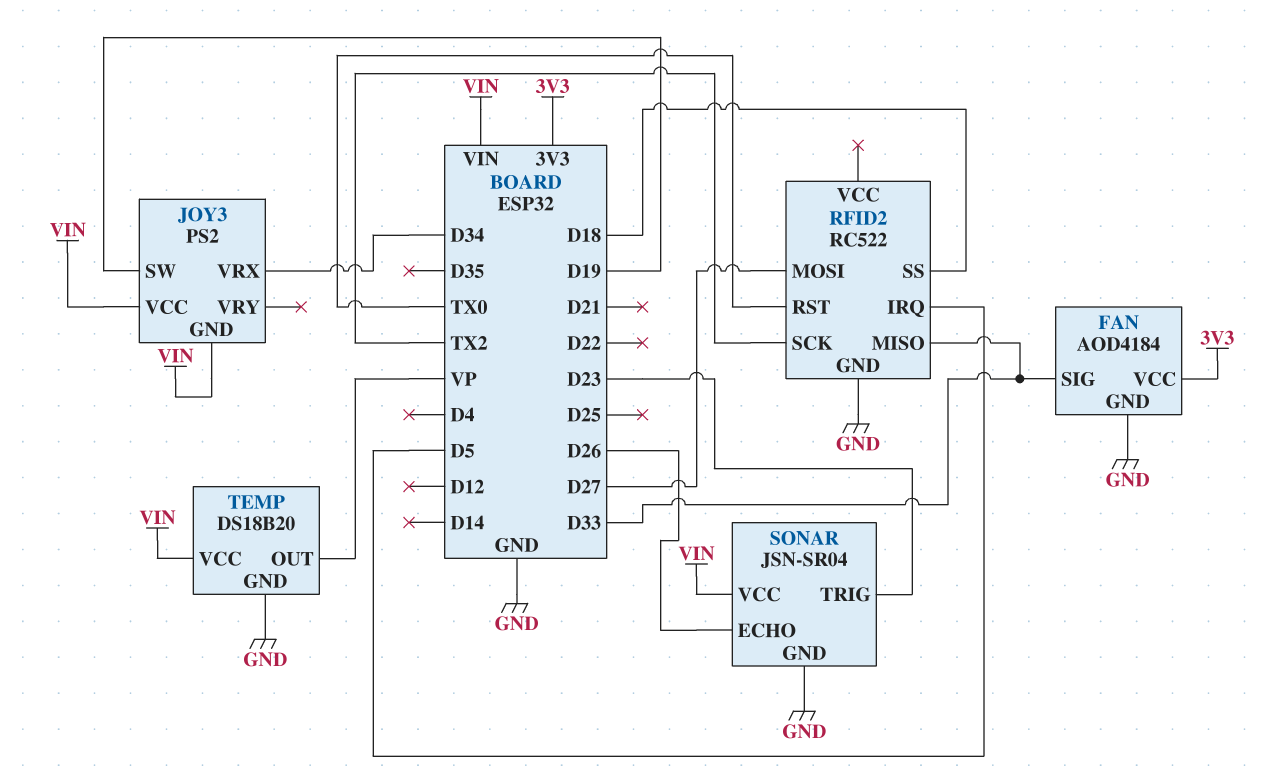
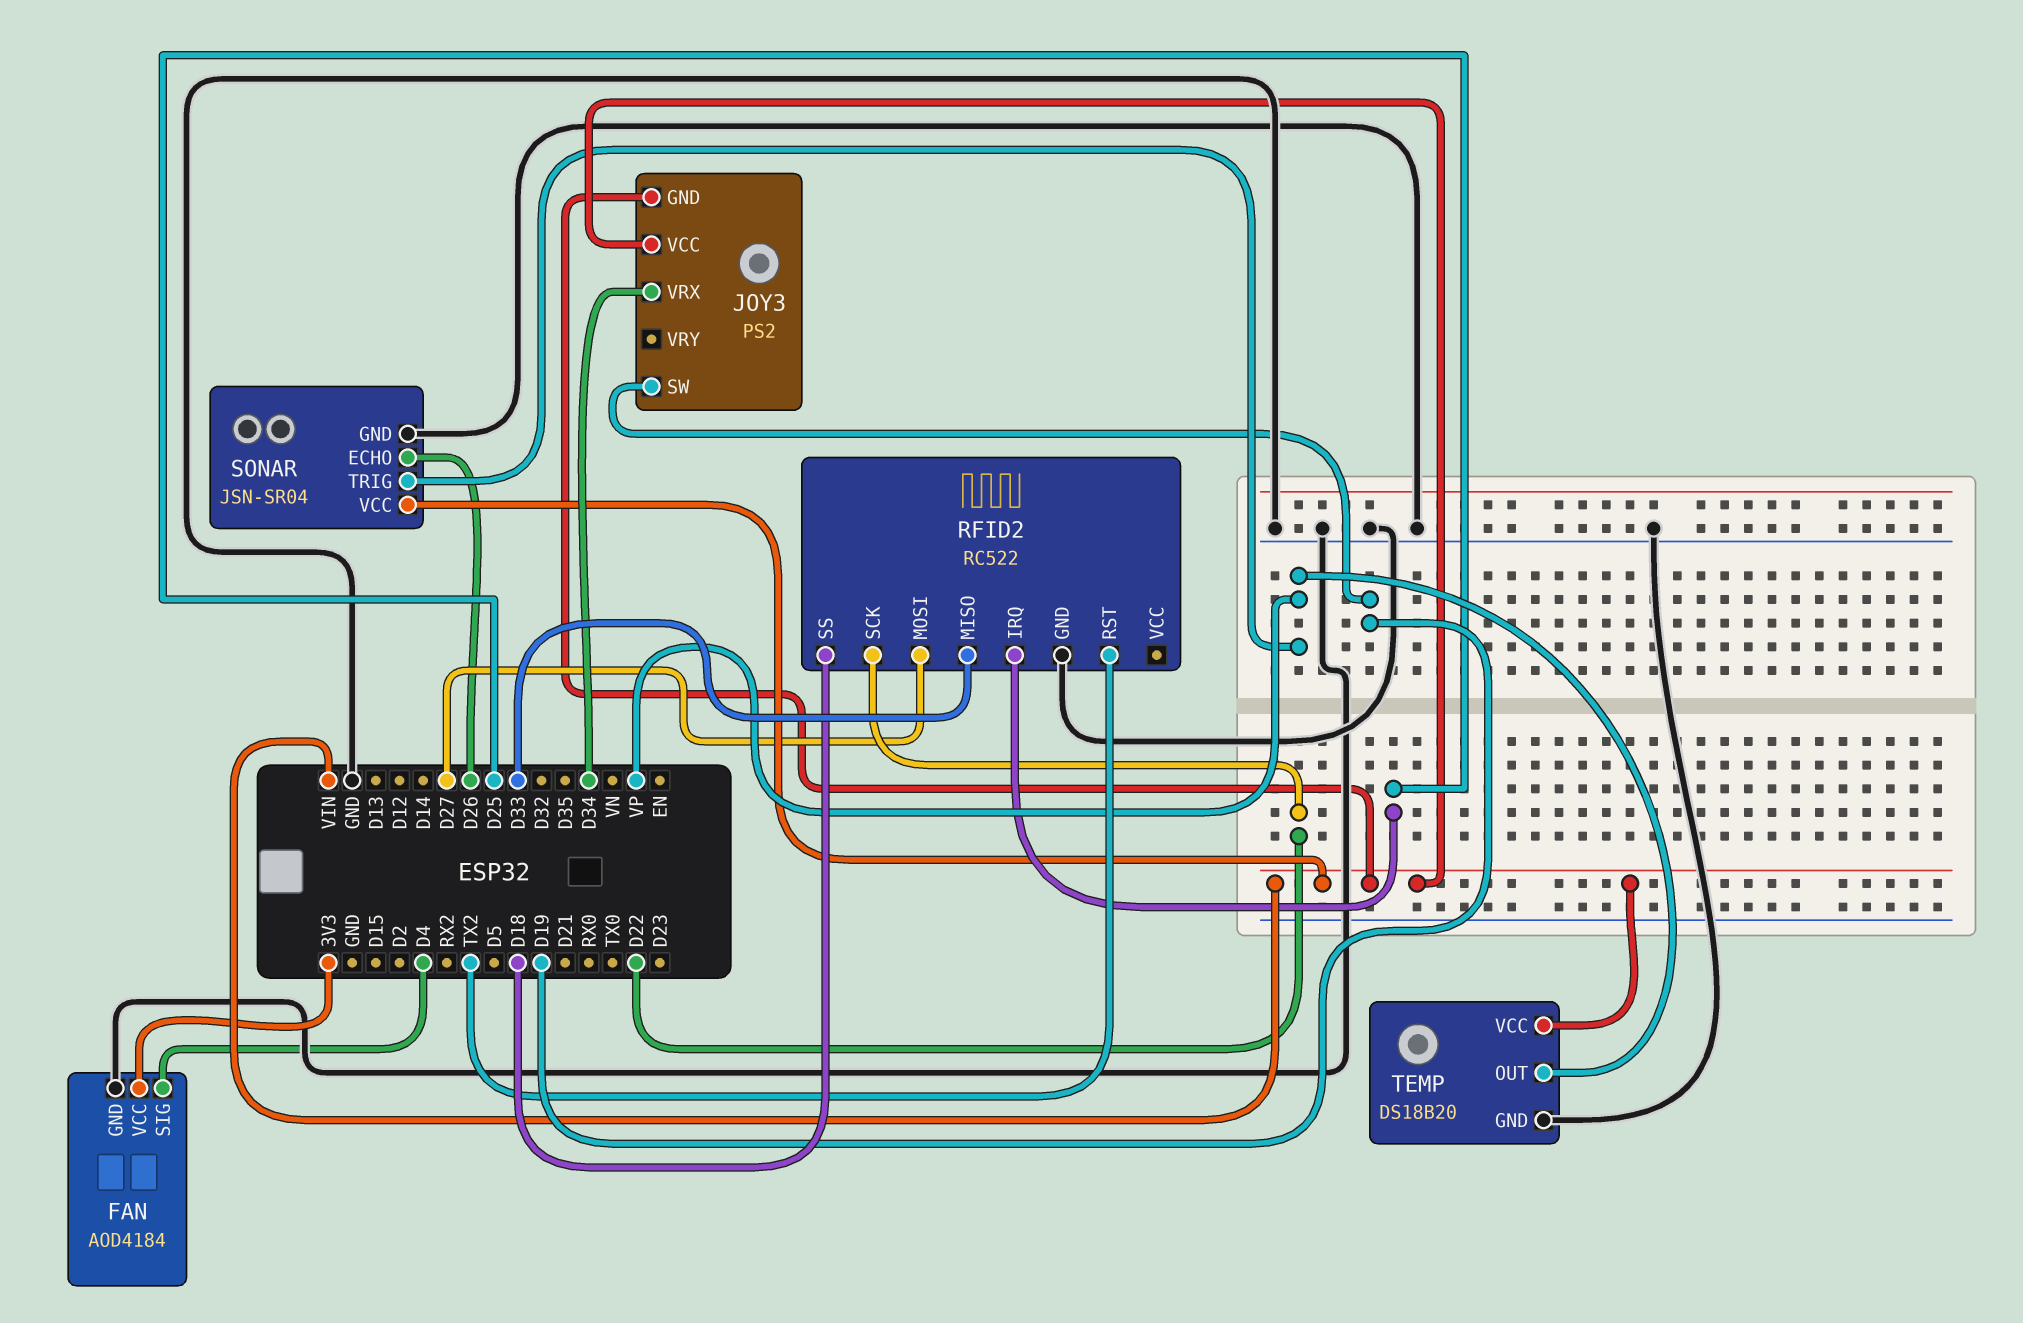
FAN pin SIG: D33 -> D4
RFID2 pin IRQ: D5 -> D25
RFID2 pin RST: TX0 -> TX2
RFID2 pin SCK: TX2 -> D22
SONAR pin TRIG: D23 -> VP

